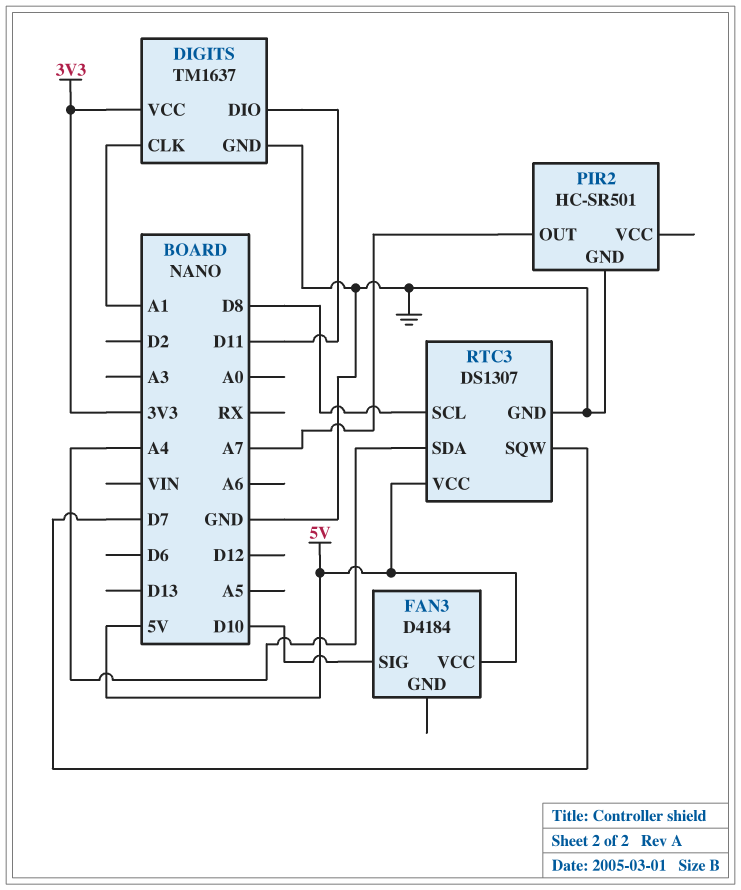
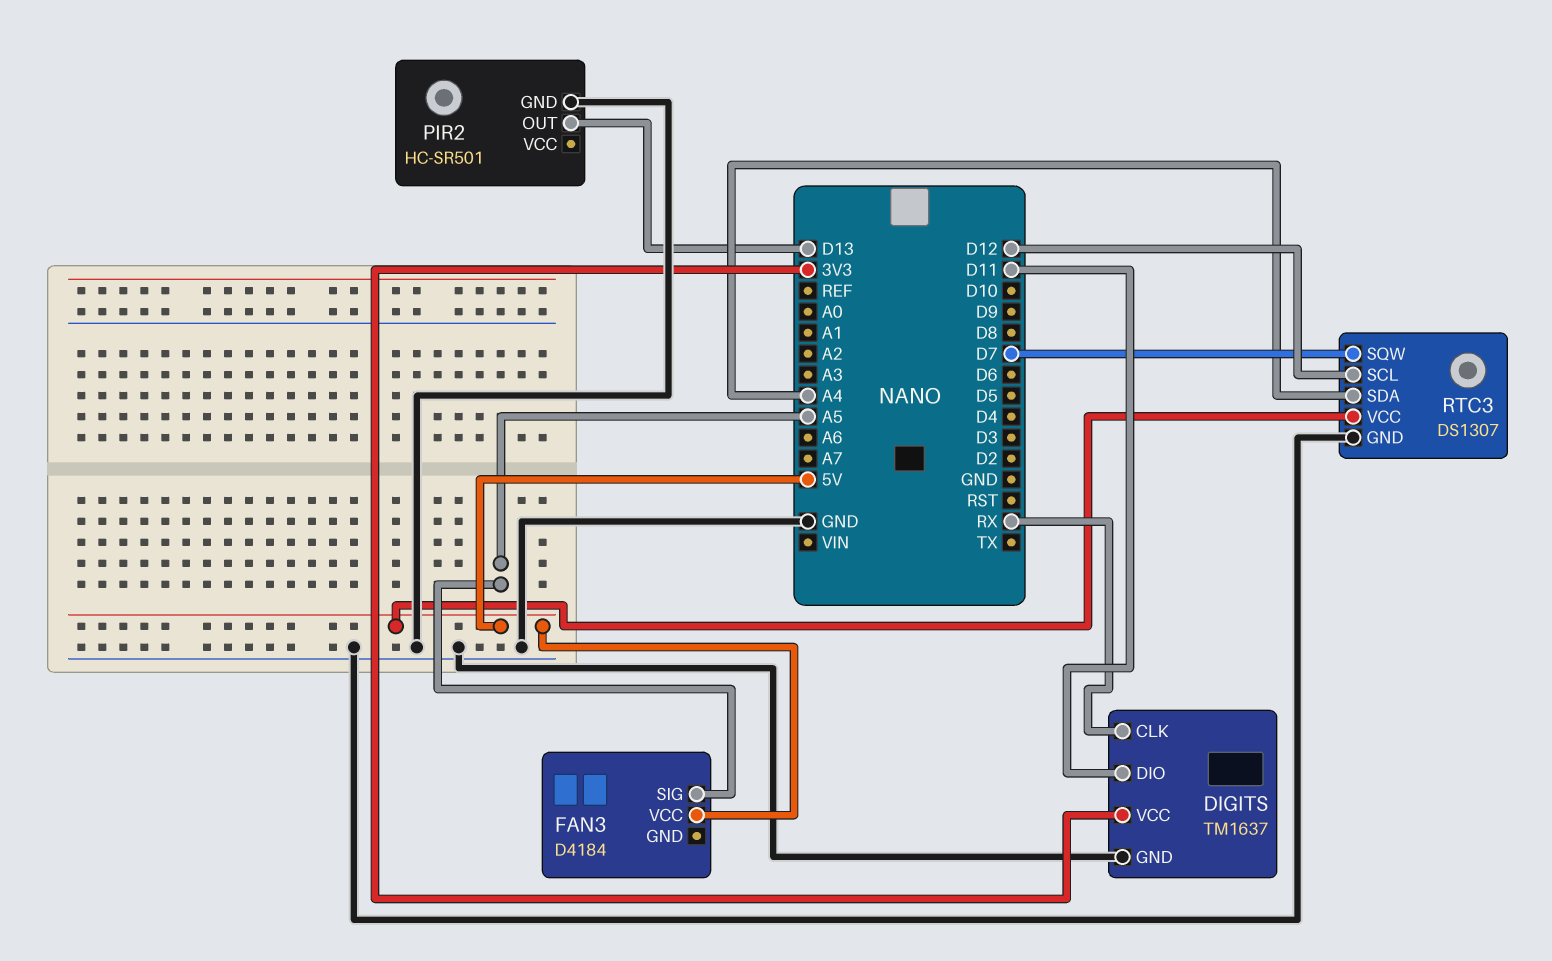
DIGITS pin CLK: A1 -> RX
FAN3 pin SIG: D10 -> A5
PIR2 pin OUT: A7 -> D13
RTC3 pin SCL: D8 -> D12

